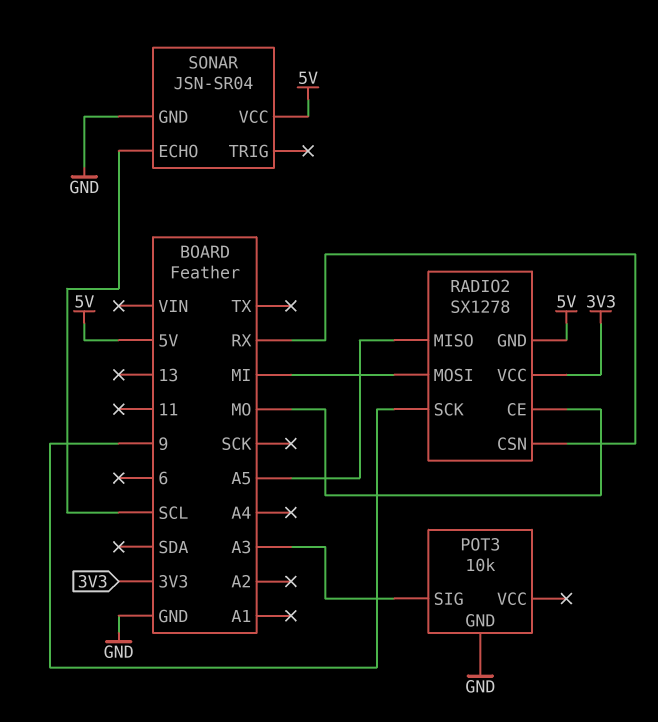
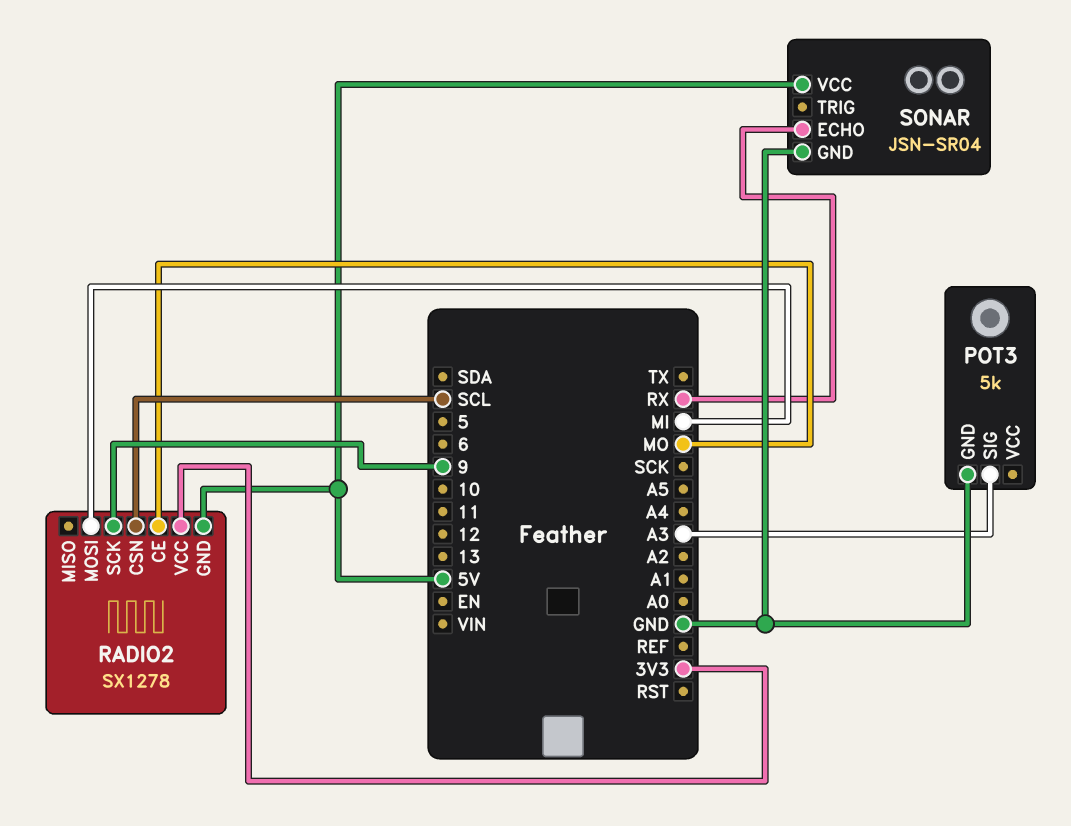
POT3: 10k -> 5k
RADIO2 pin CSN: RX -> SCL
RADIO2 pin MISO: A5 -> none
SONAR pin ECHO: SCL -> RX

